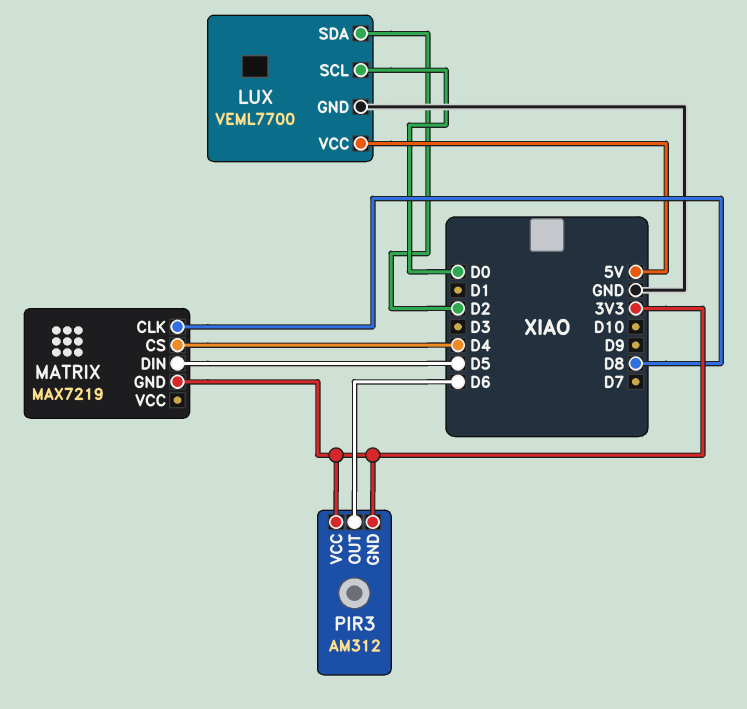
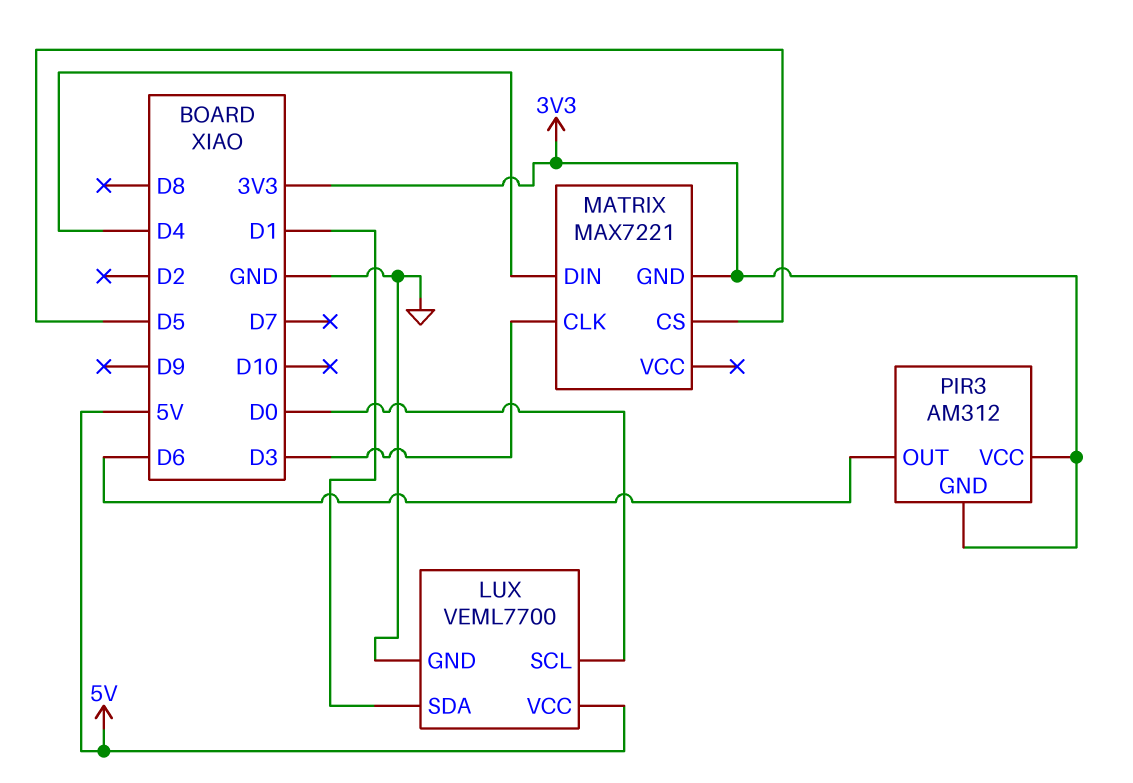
LUX pin SDA: D2 -> D1
MATRIX: MAX7219 -> MAX7221
MATRIX pin CLK: D8 -> D3
MATRIX pin CS: D4 -> D5
MATRIX pin DIN: D5 -> D4

